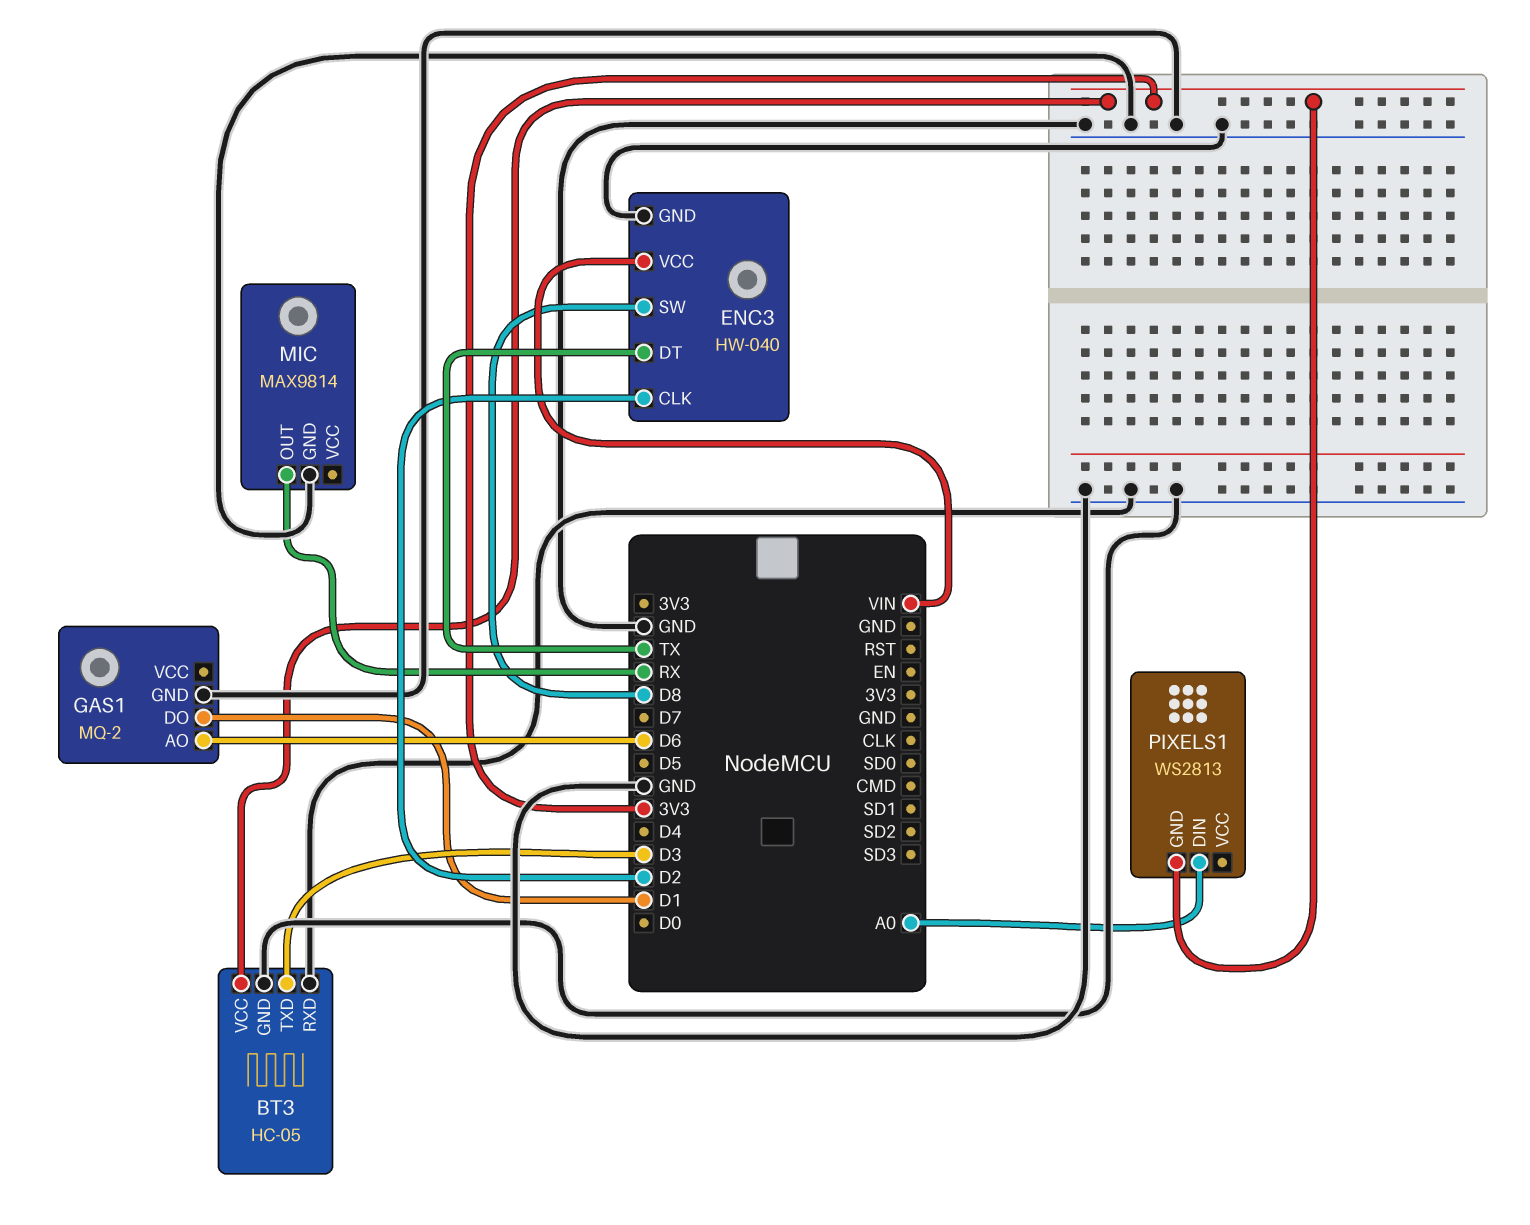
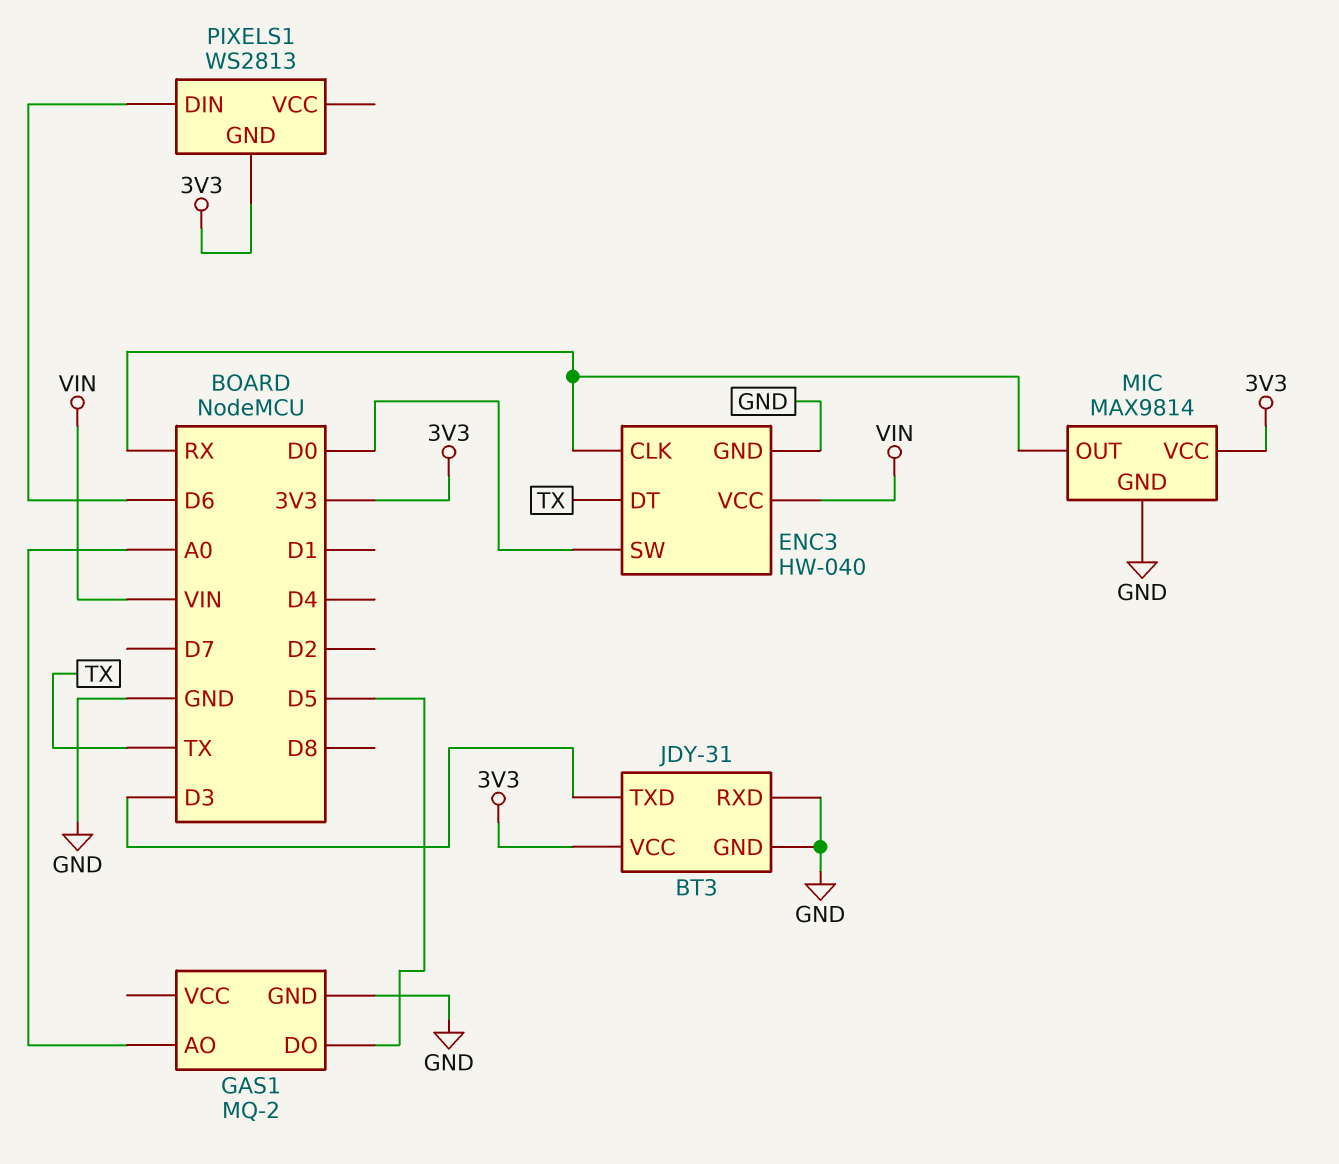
BT3: HC-05 -> JDY-31
ENC3 pin CLK: D2 -> RX
ENC3 pin SW: D8 -> D0
GAS1 pin AO: D6 -> A0
GAS1 pin DO: D1 -> D5
MIC pin VCC: none -> 3V3
PIXELS1 pin DIN: A0 -> D6

